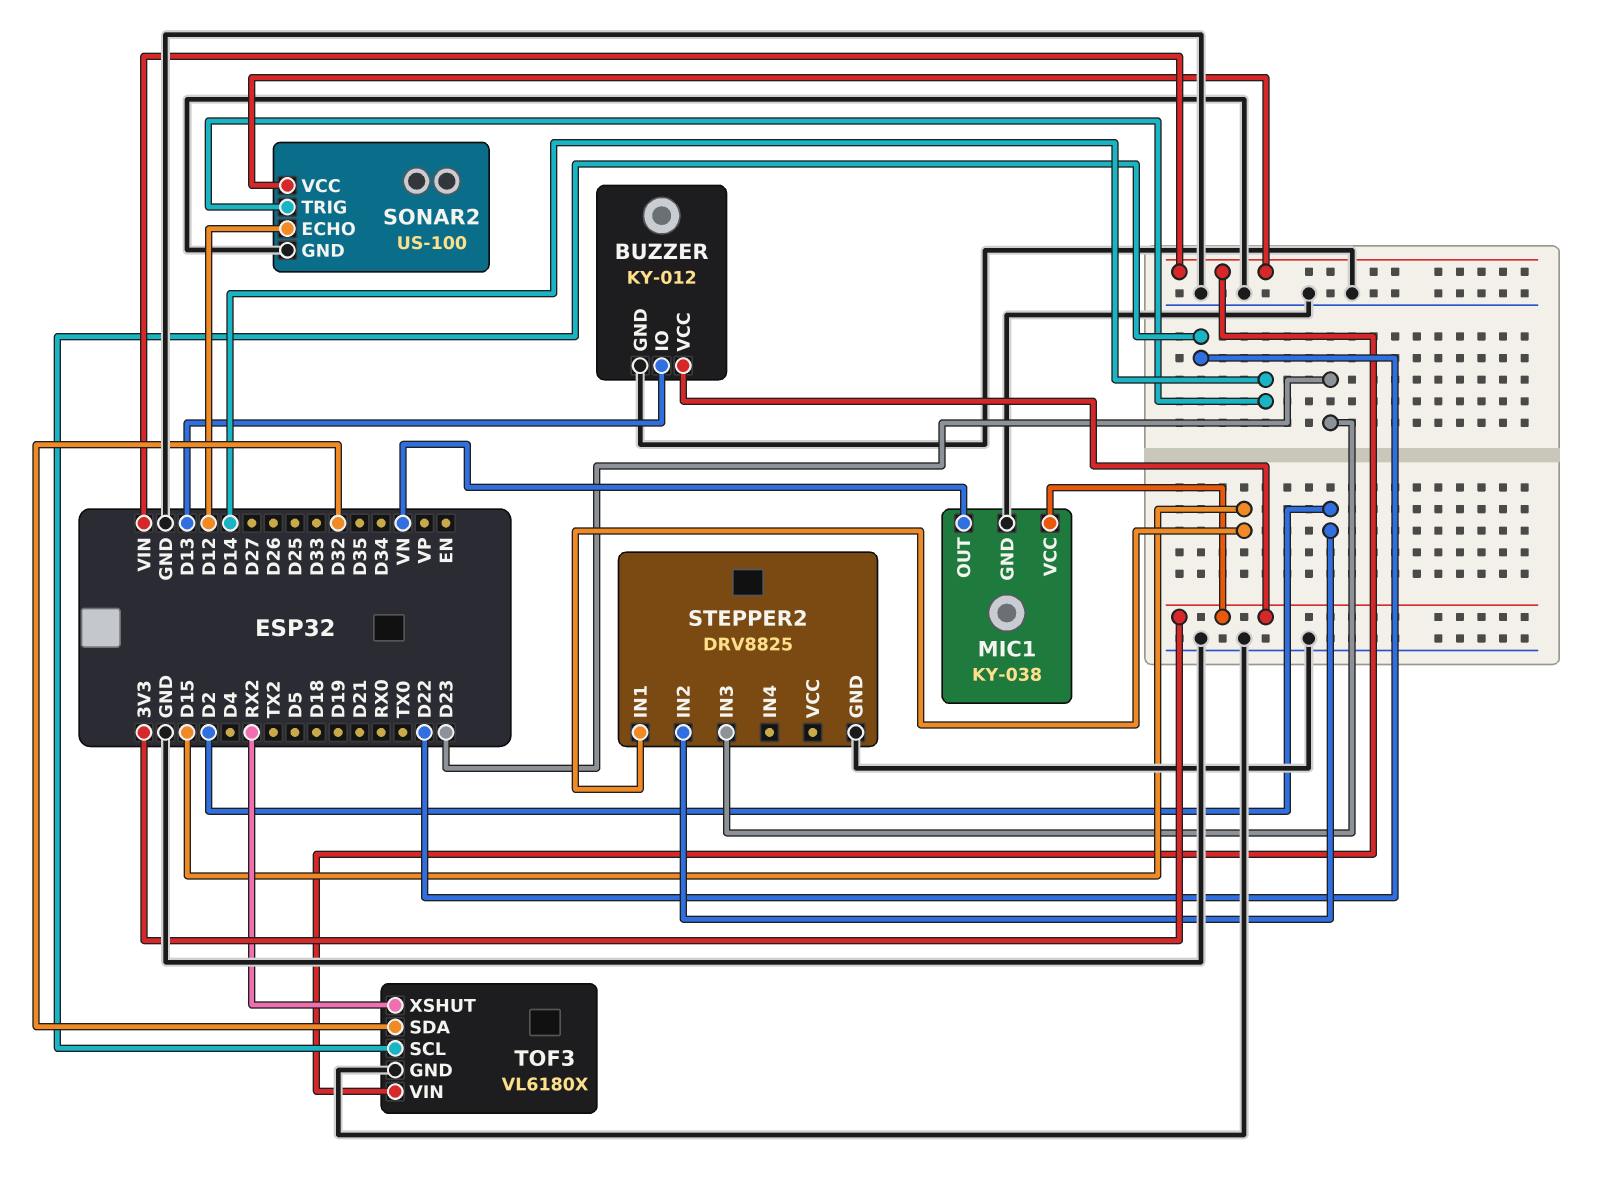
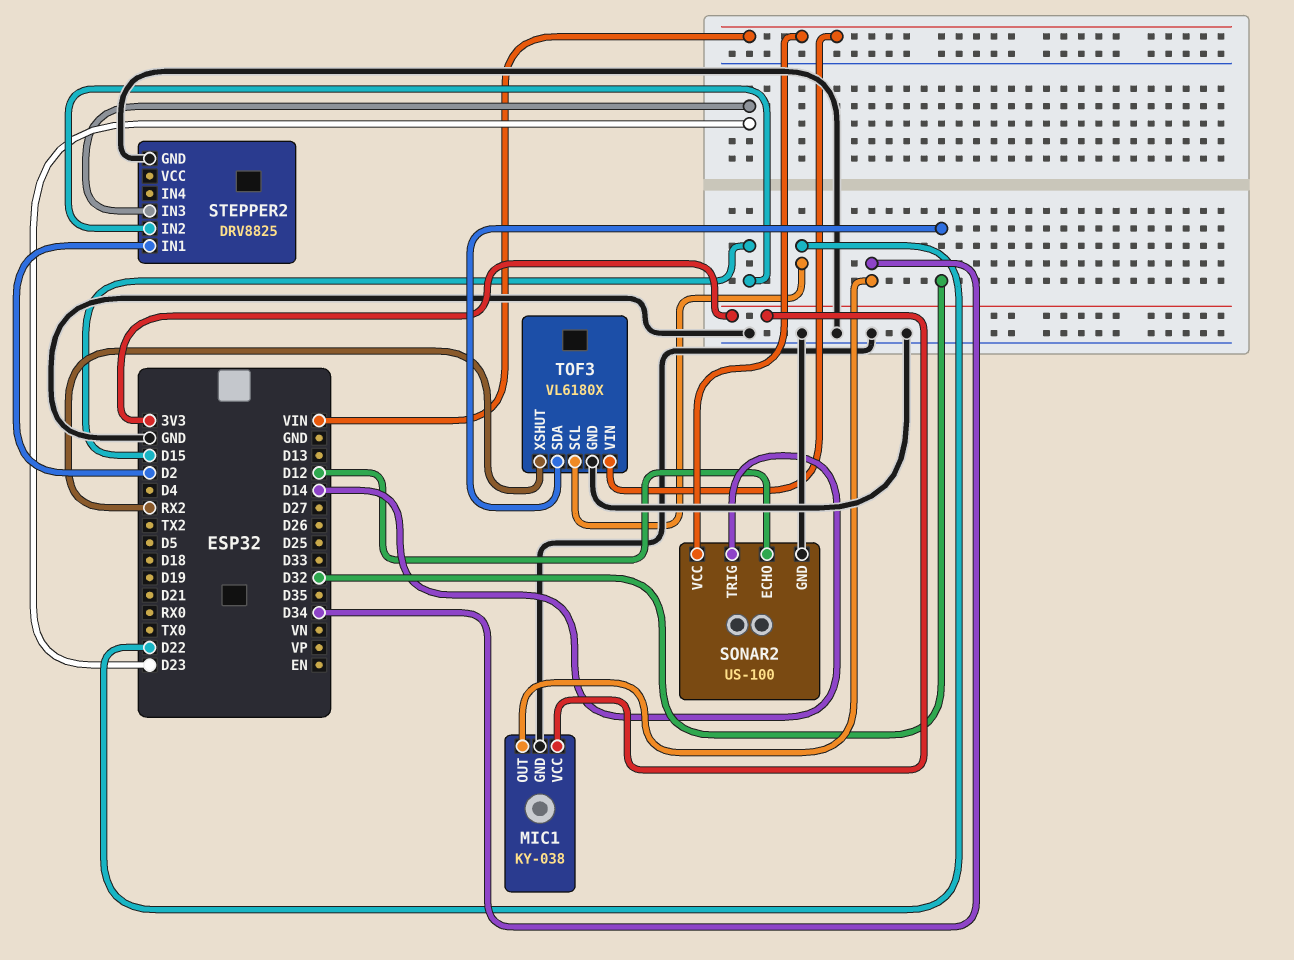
BUZZER: KY-012 -> none
BUZZER pin GND: GND -> none
BUZZER pin IO: D13 -> none
BUZZER pin VCC: 3V3 -> none
MIC1 pin OUT: VN -> D34
STEPPER2 pin IN1: D15 -> D2
STEPPER2 pin IN2: D2 -> D15

